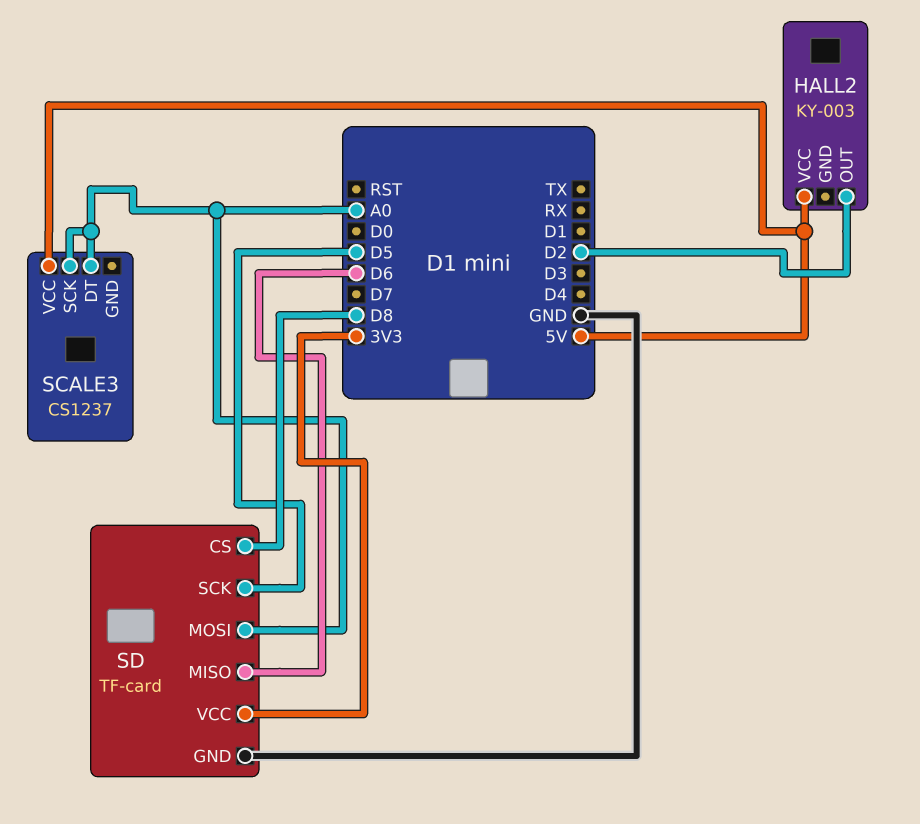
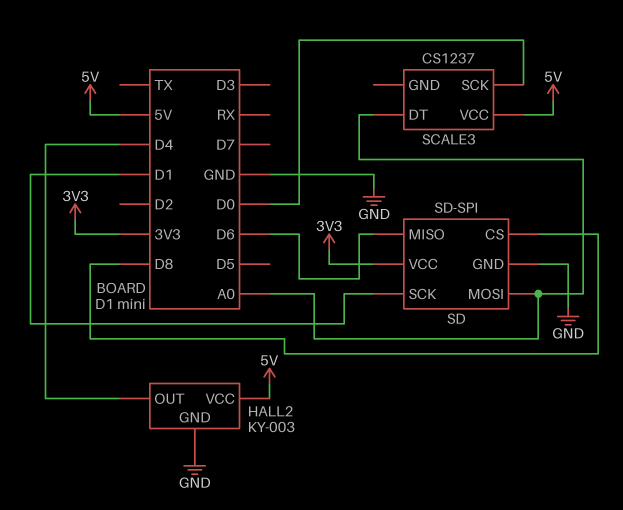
HALL2 pin GND: none -> GND
HALL2 pin OUT: D2 -> D4
SCALE3 pin SCK: A0 -> D0
SD: TF-card -> SD-SPI
SD pin SCK: D5 -> D1

